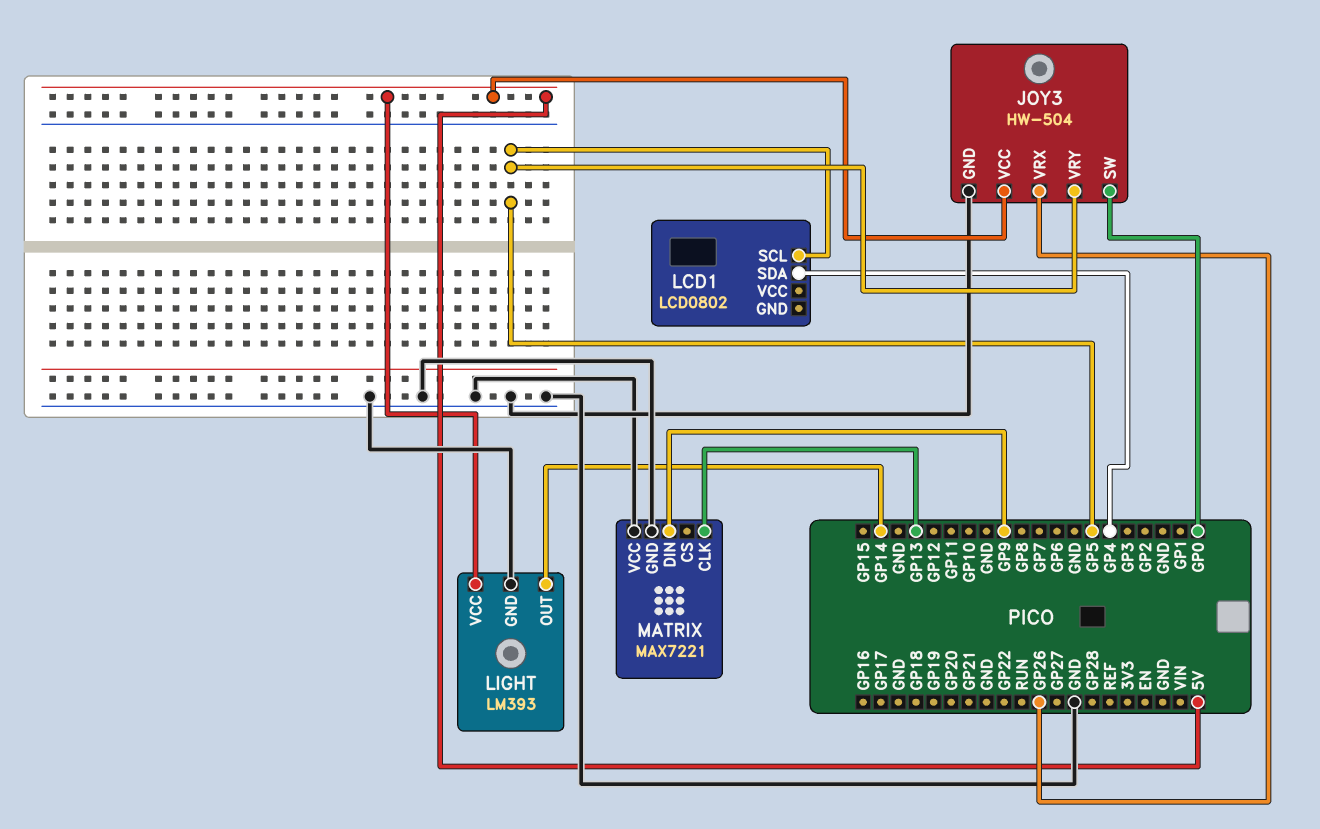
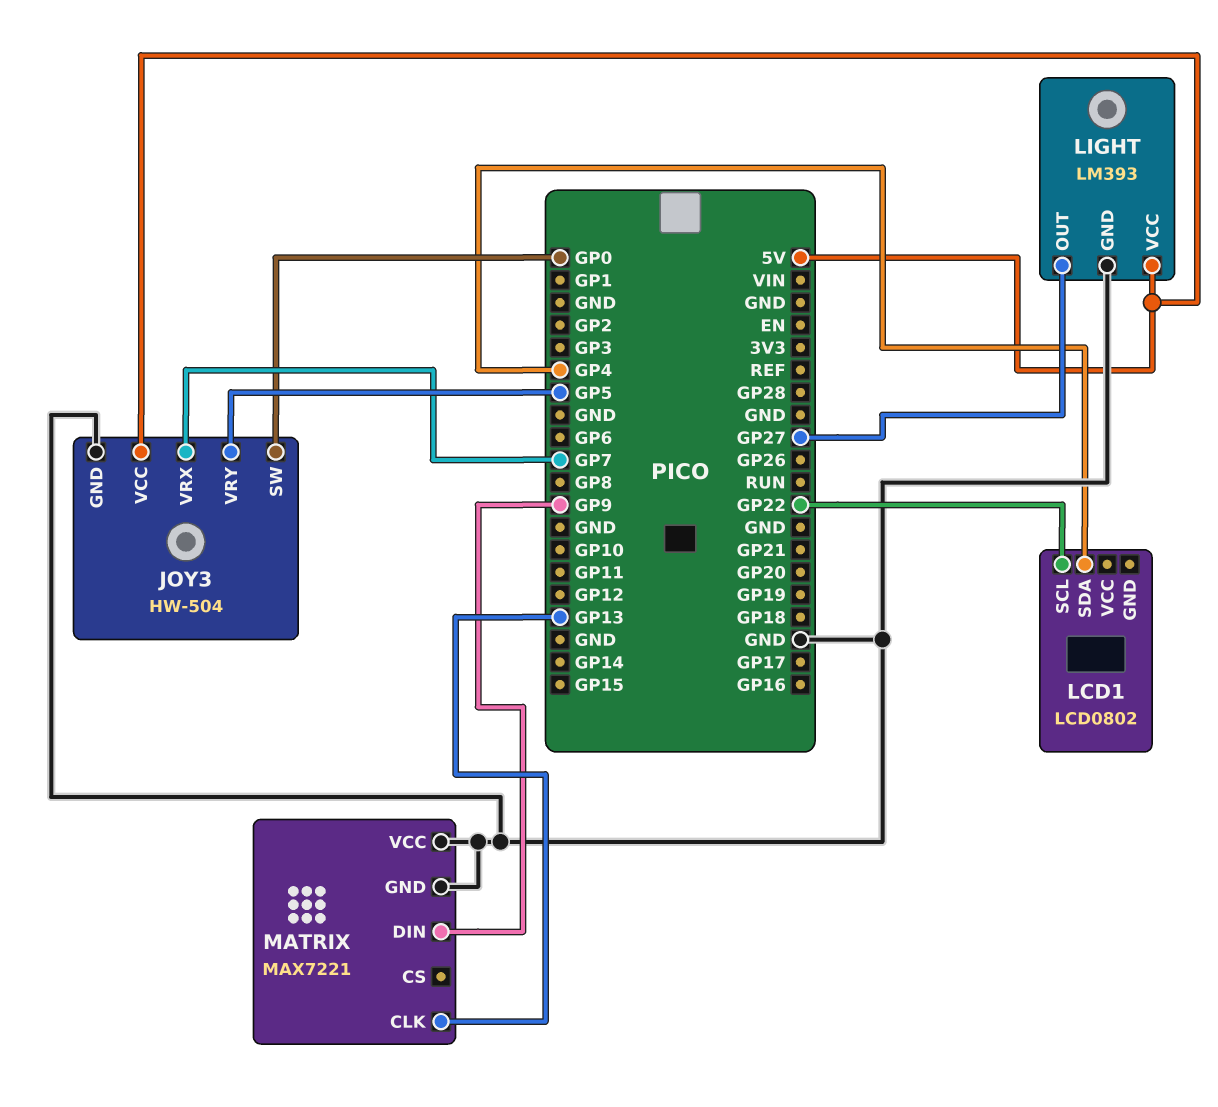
JOY3 pin VRX: GP26 -> GP7
LCD1 pin SCL: GP5 -> GP22
LIGHT pin OUT: GP14 -> GP27

